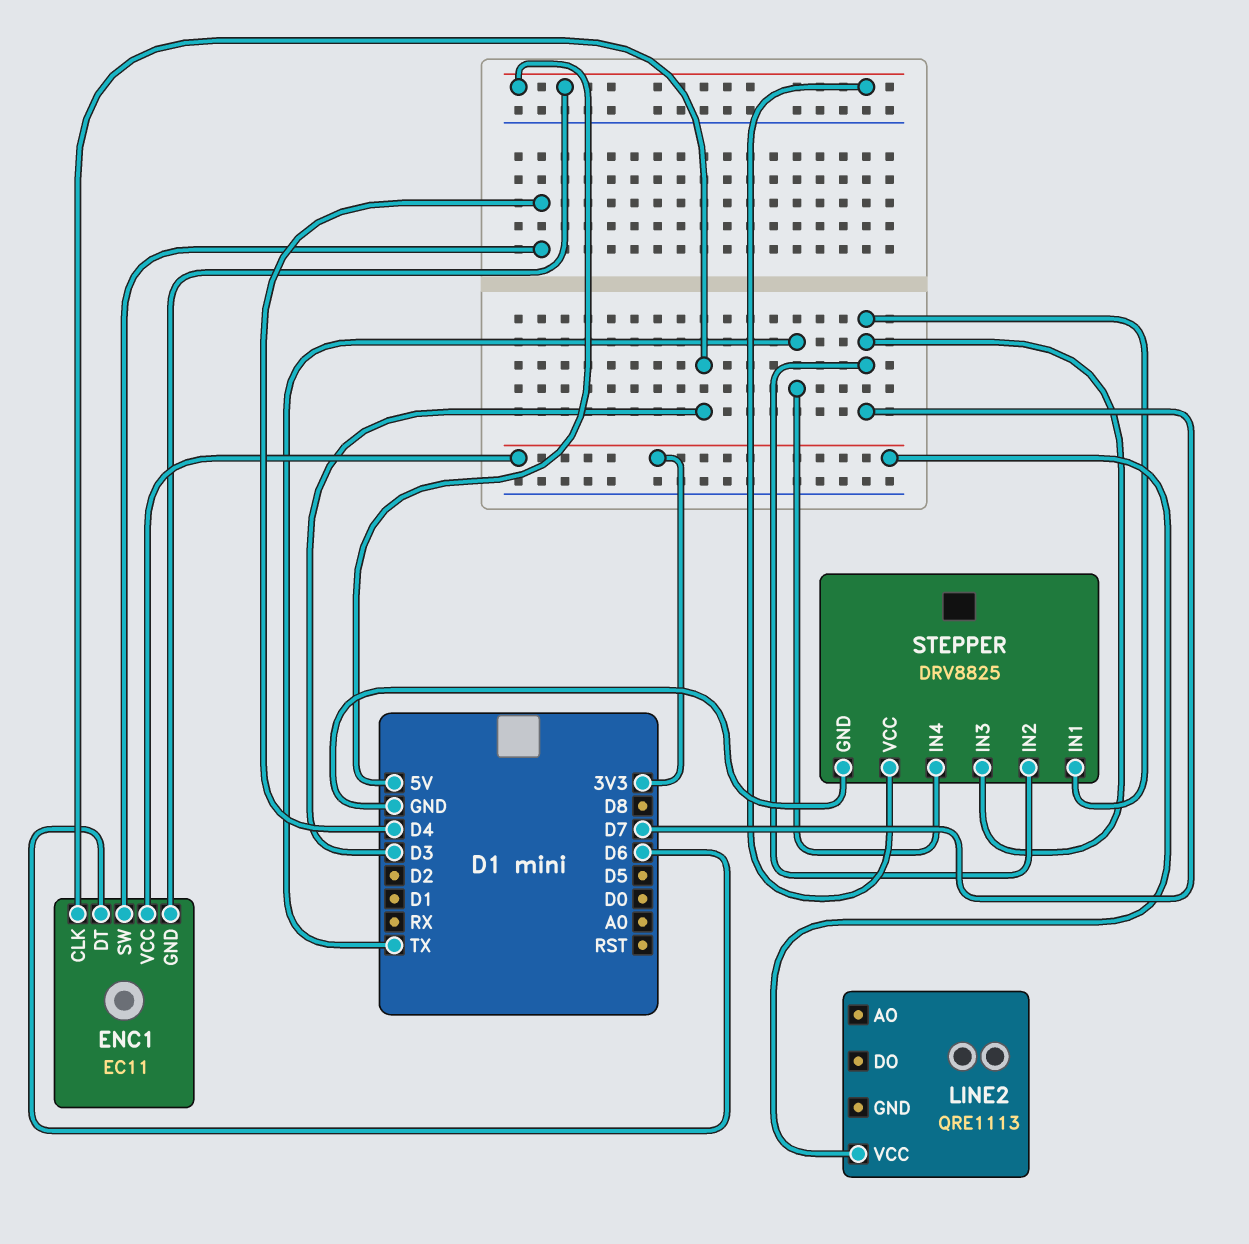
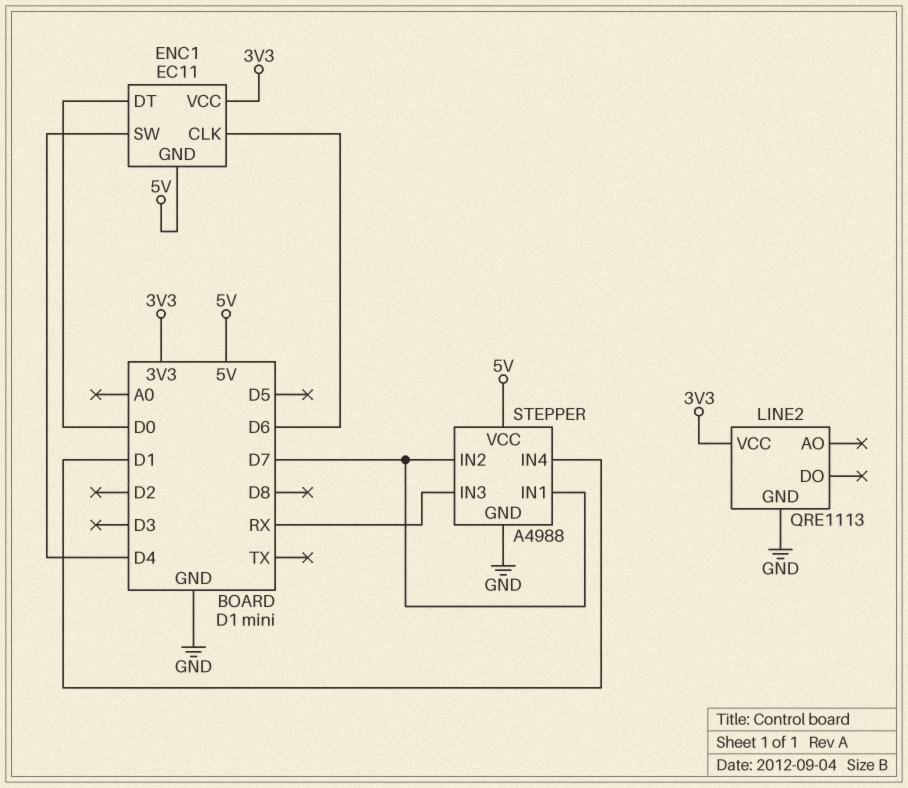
ENC1 pin CLK: D3 -> D6
ENC1 pin DT: D6 -> D0
LINE2 pin GND: none -> GND
STEPPER: DRV8825 -> A4988
STEPPER pin IN3: D7 -> RX
STEPPER pin IN4: TX -> D1

